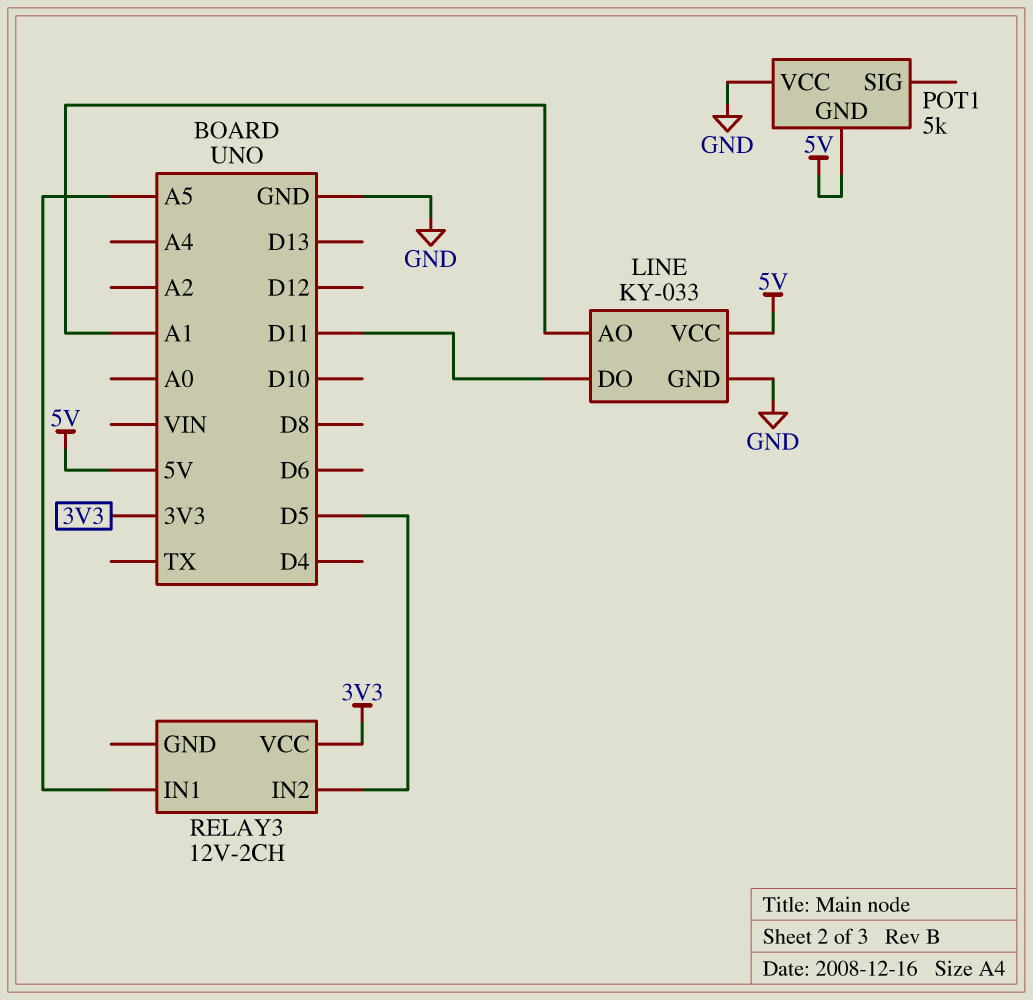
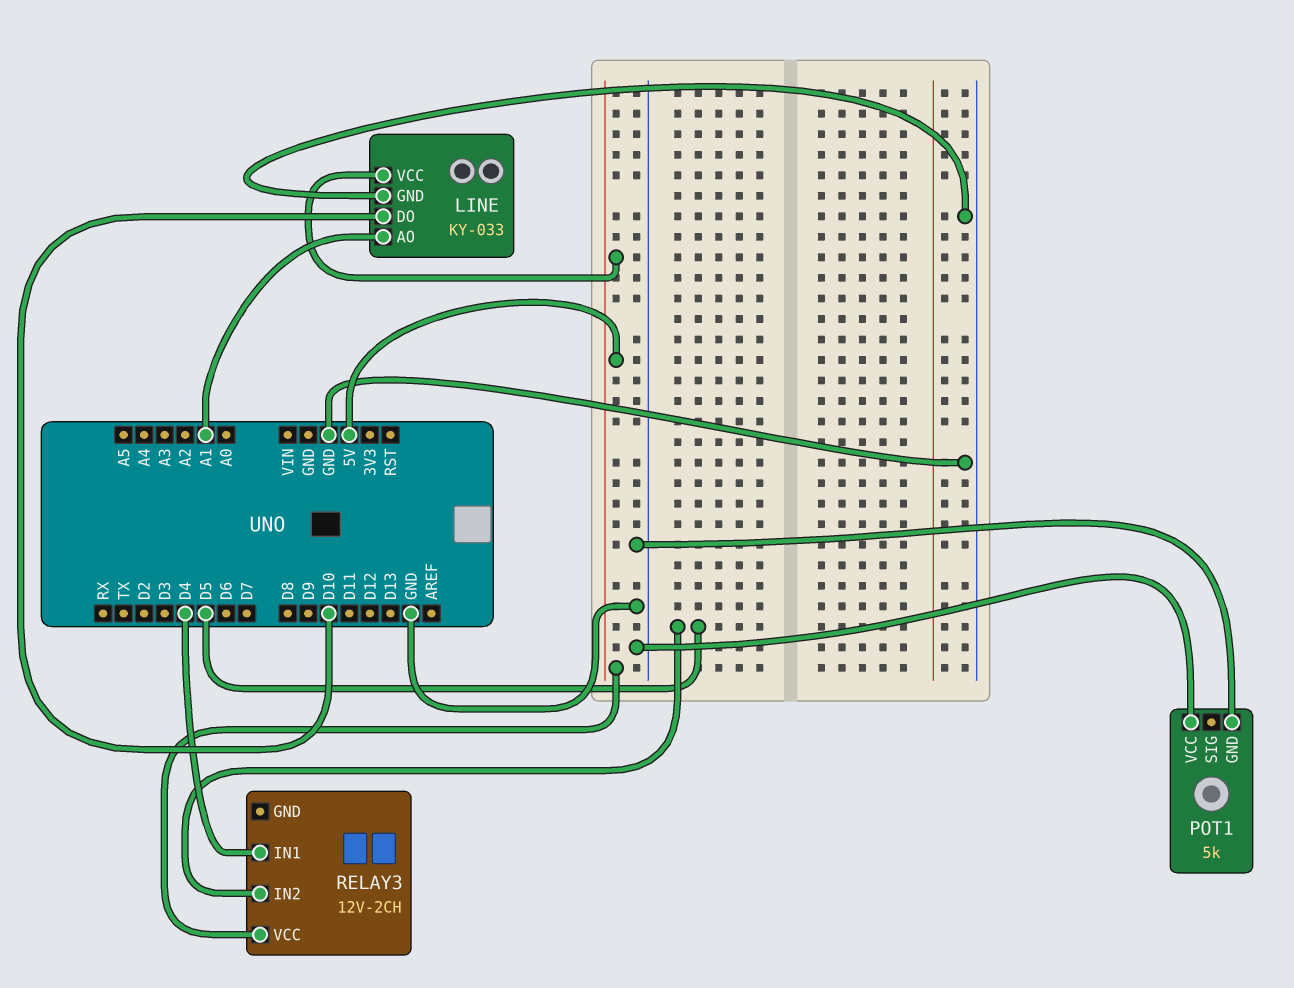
LINE pin DO: D11 -> D10
POT1 pin GND: 5V -> GND
RELAY3 pin IN1: A5 -> D4
RELAY3 pin VCC: 3V3 -> 5V

